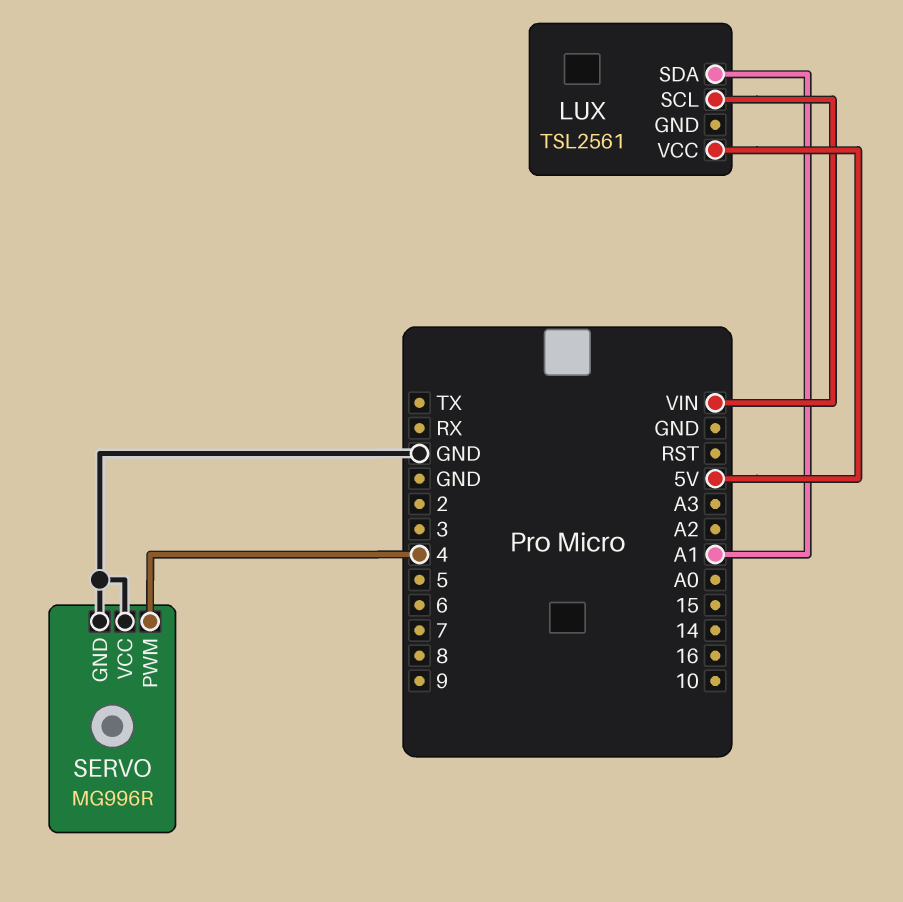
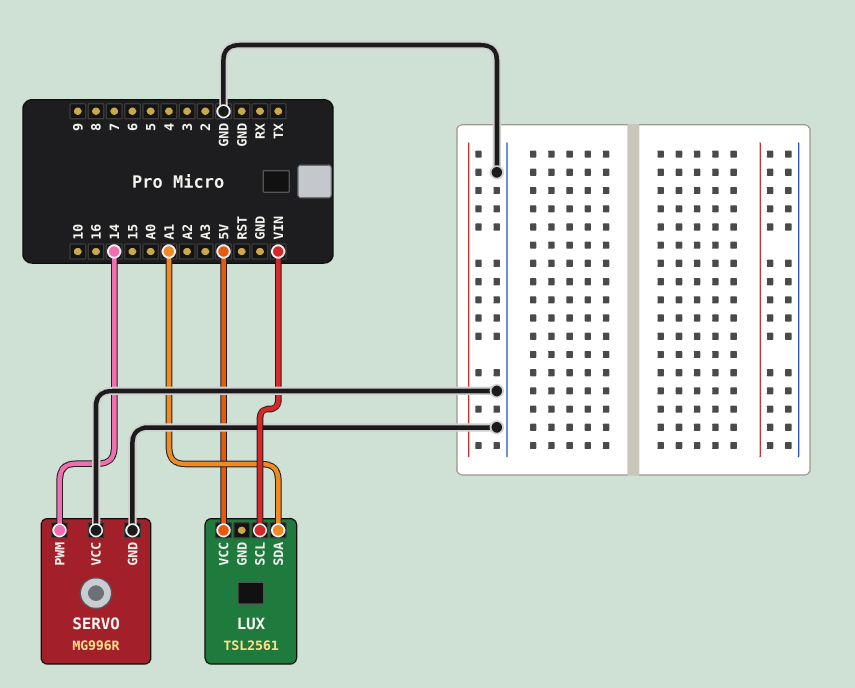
SERVO pin PWM: 4 -> 14

